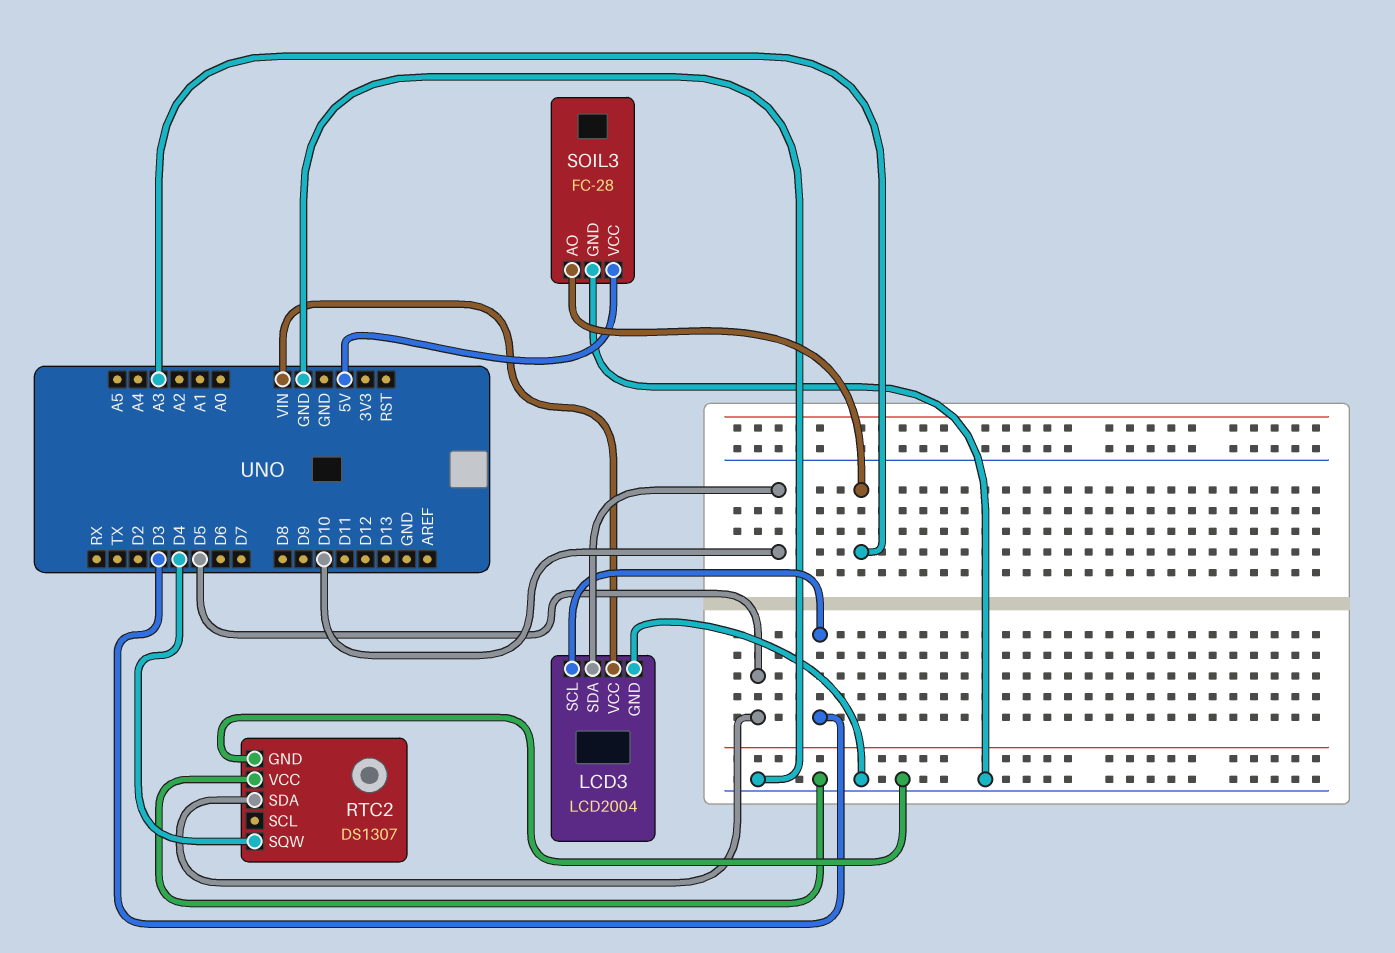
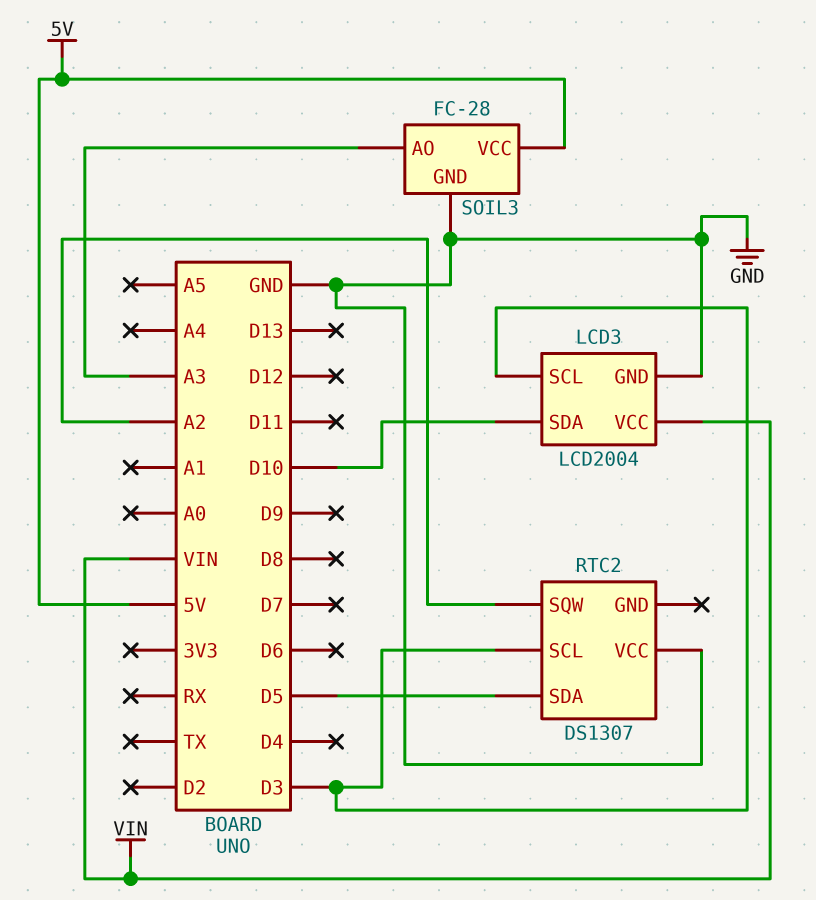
RTC2 pin GND: GND -> none
RTC2 pin SCL: none -> D3
RTC2 pin SQW: D4 -> A2

